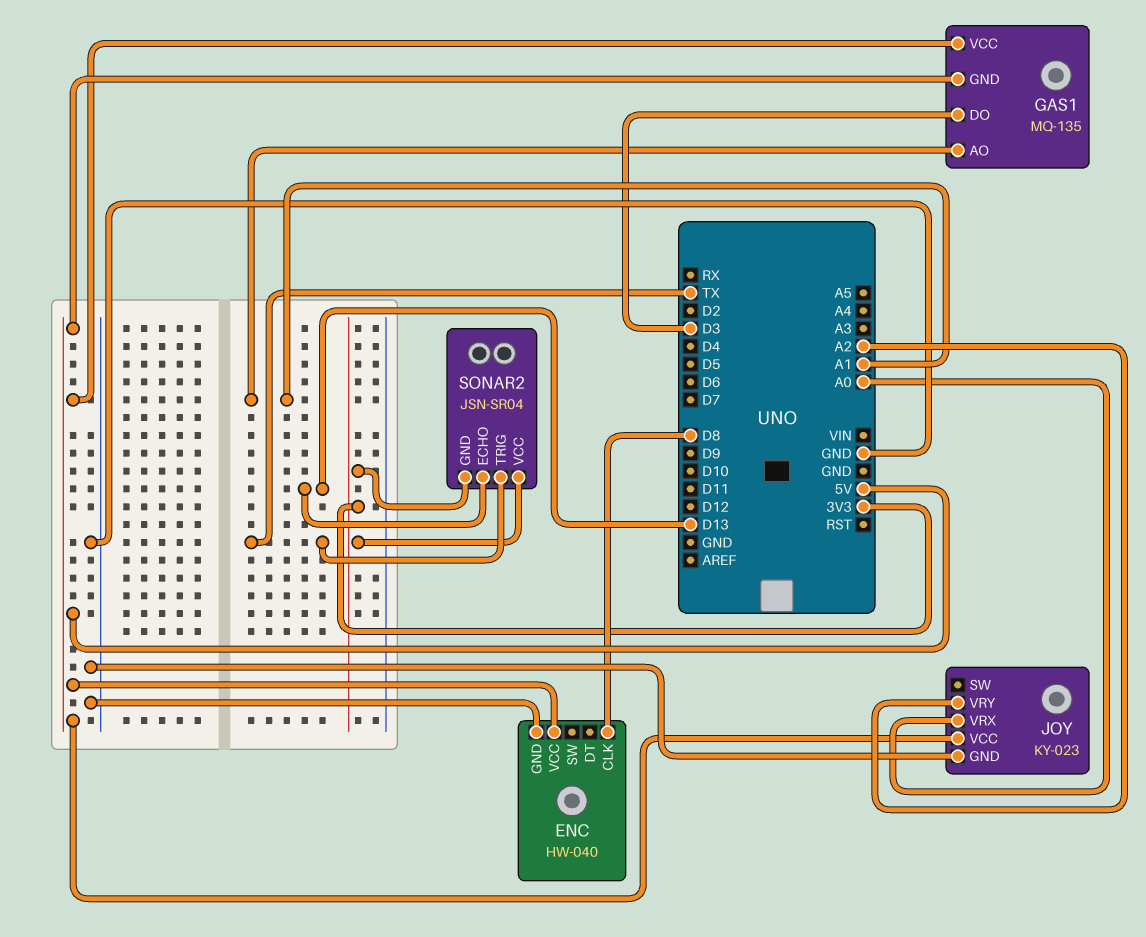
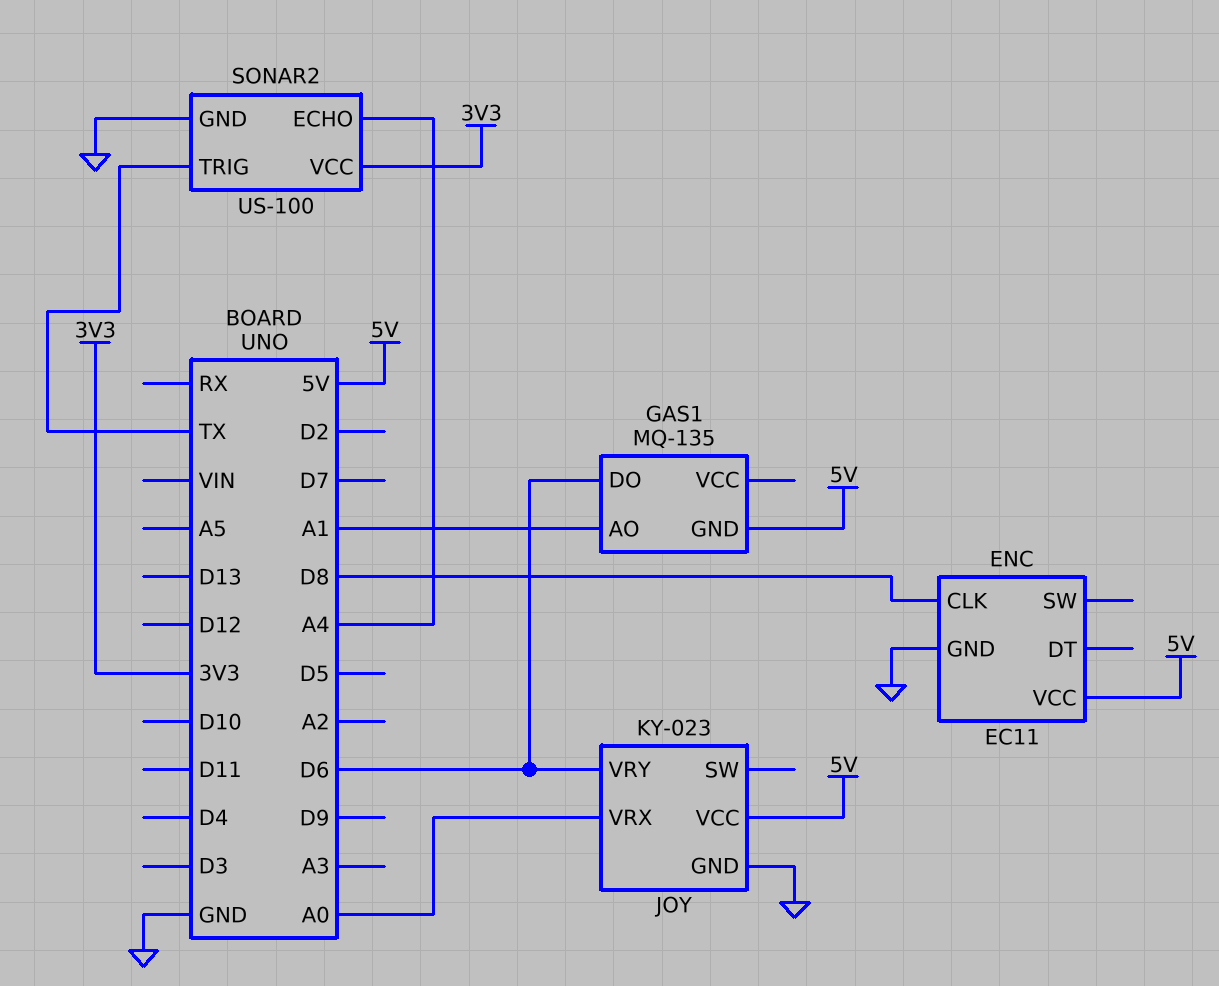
ENC: HW-040 -> EC11
GAS1 pin DO: D3 -> D6
GAS1 pin VCC: 5V -> none
JOY pin VRY: A2 -> D6
SONAR2: JSN-SR04 -> US-100
SONAR2 pin ECHO: D13 -> A4
SONAR2 pin GND: 3V3 -> GND

